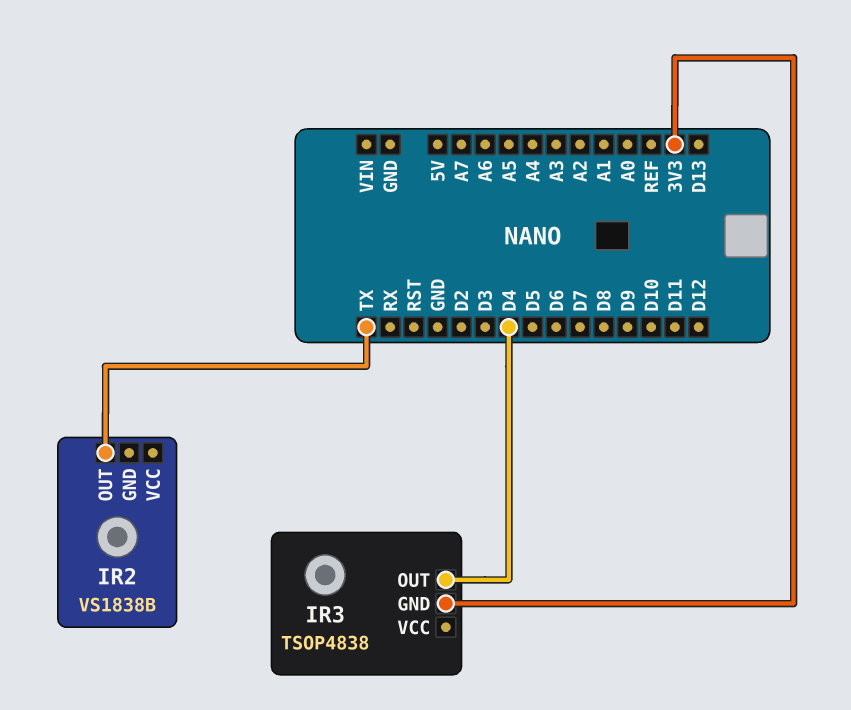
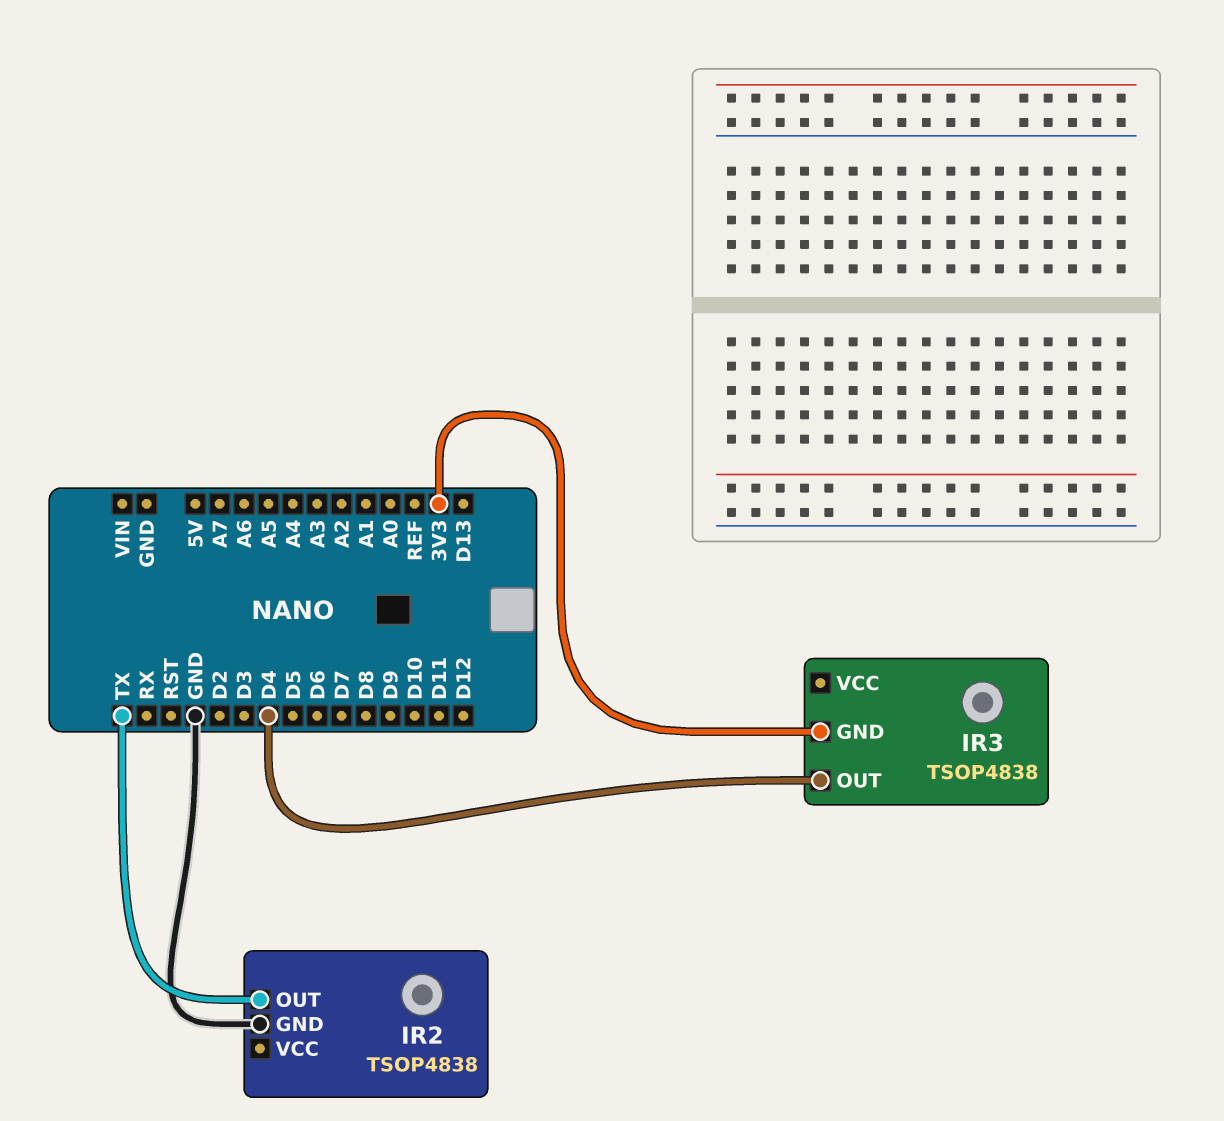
IR2: VS1838B -> TSOP4838
IR2 pin GND: none -> GND

